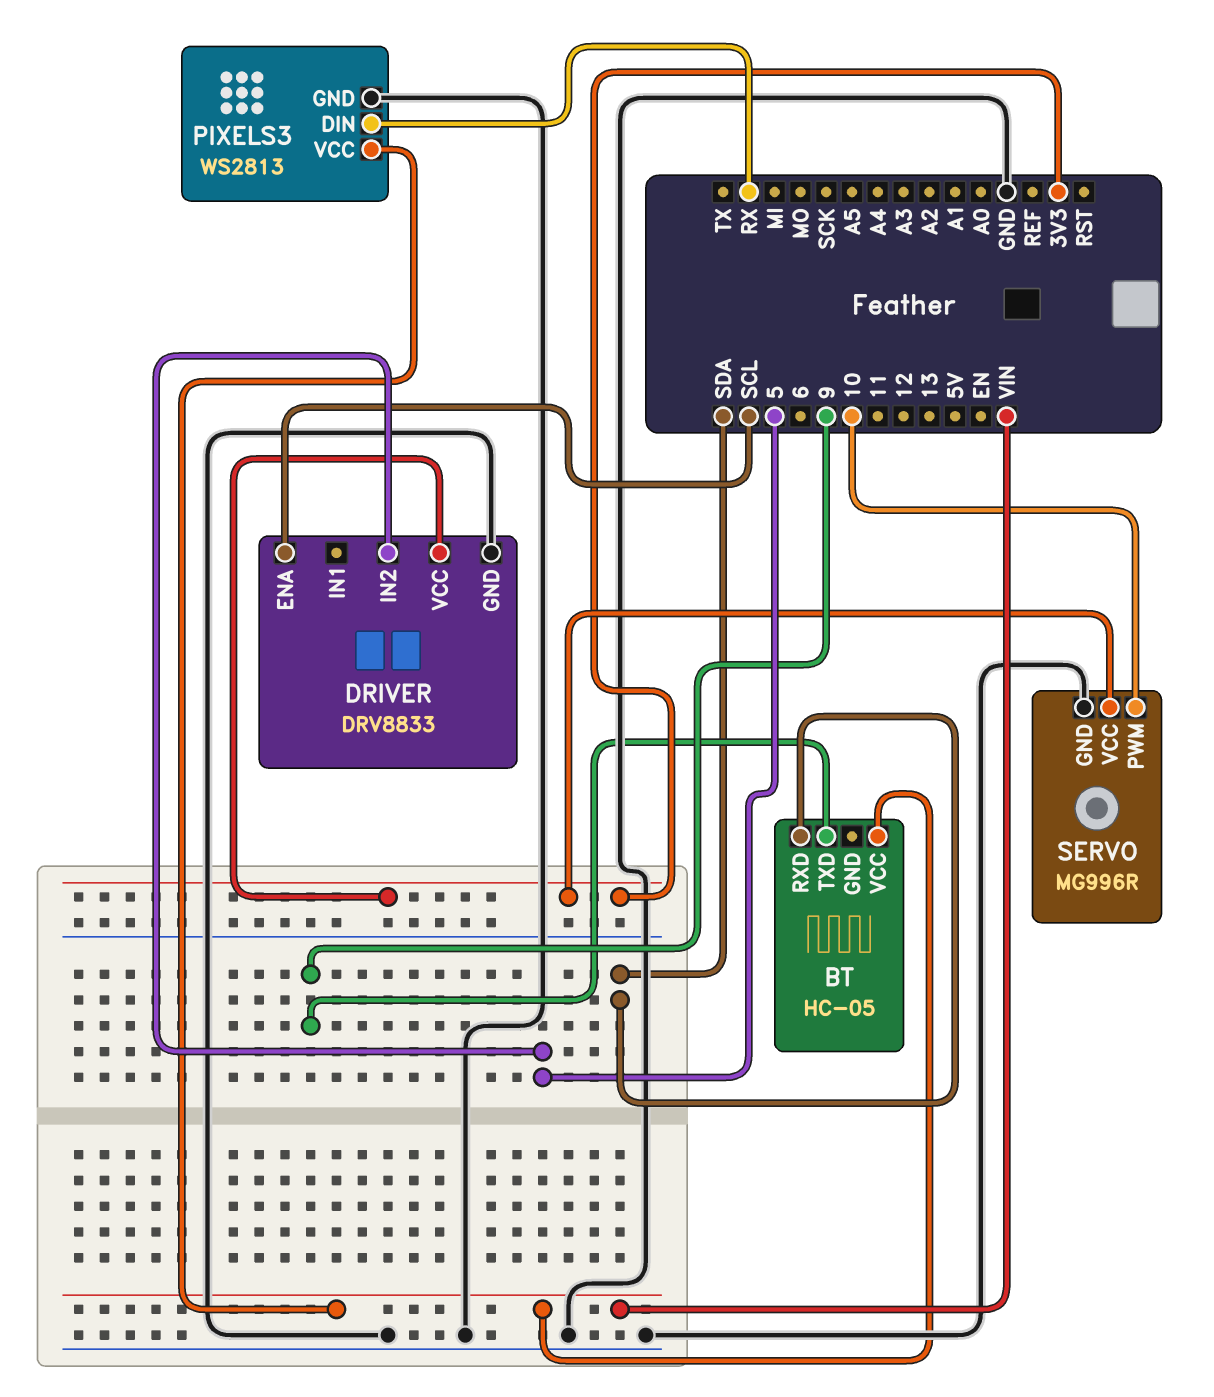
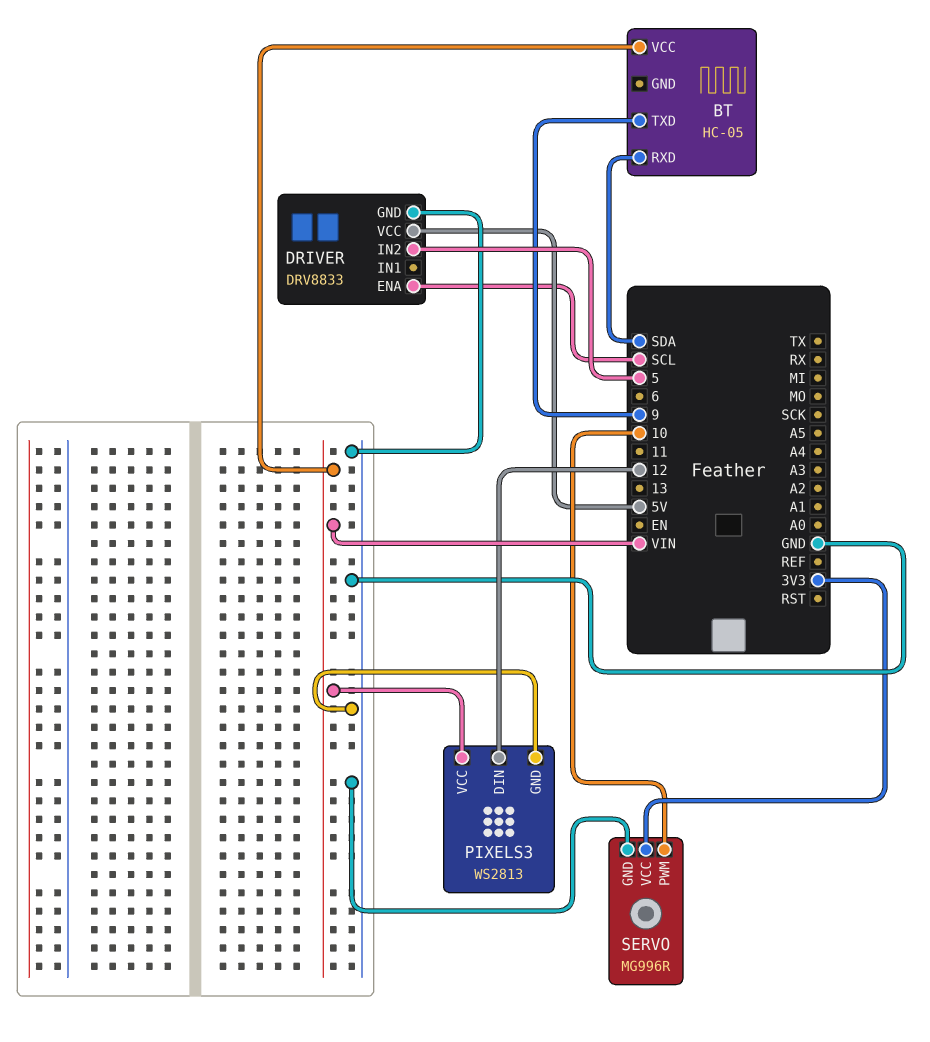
DRIVER pin VCC: 3V3 -> 5V
PIXELS3 pin DIN: RX -> 12

